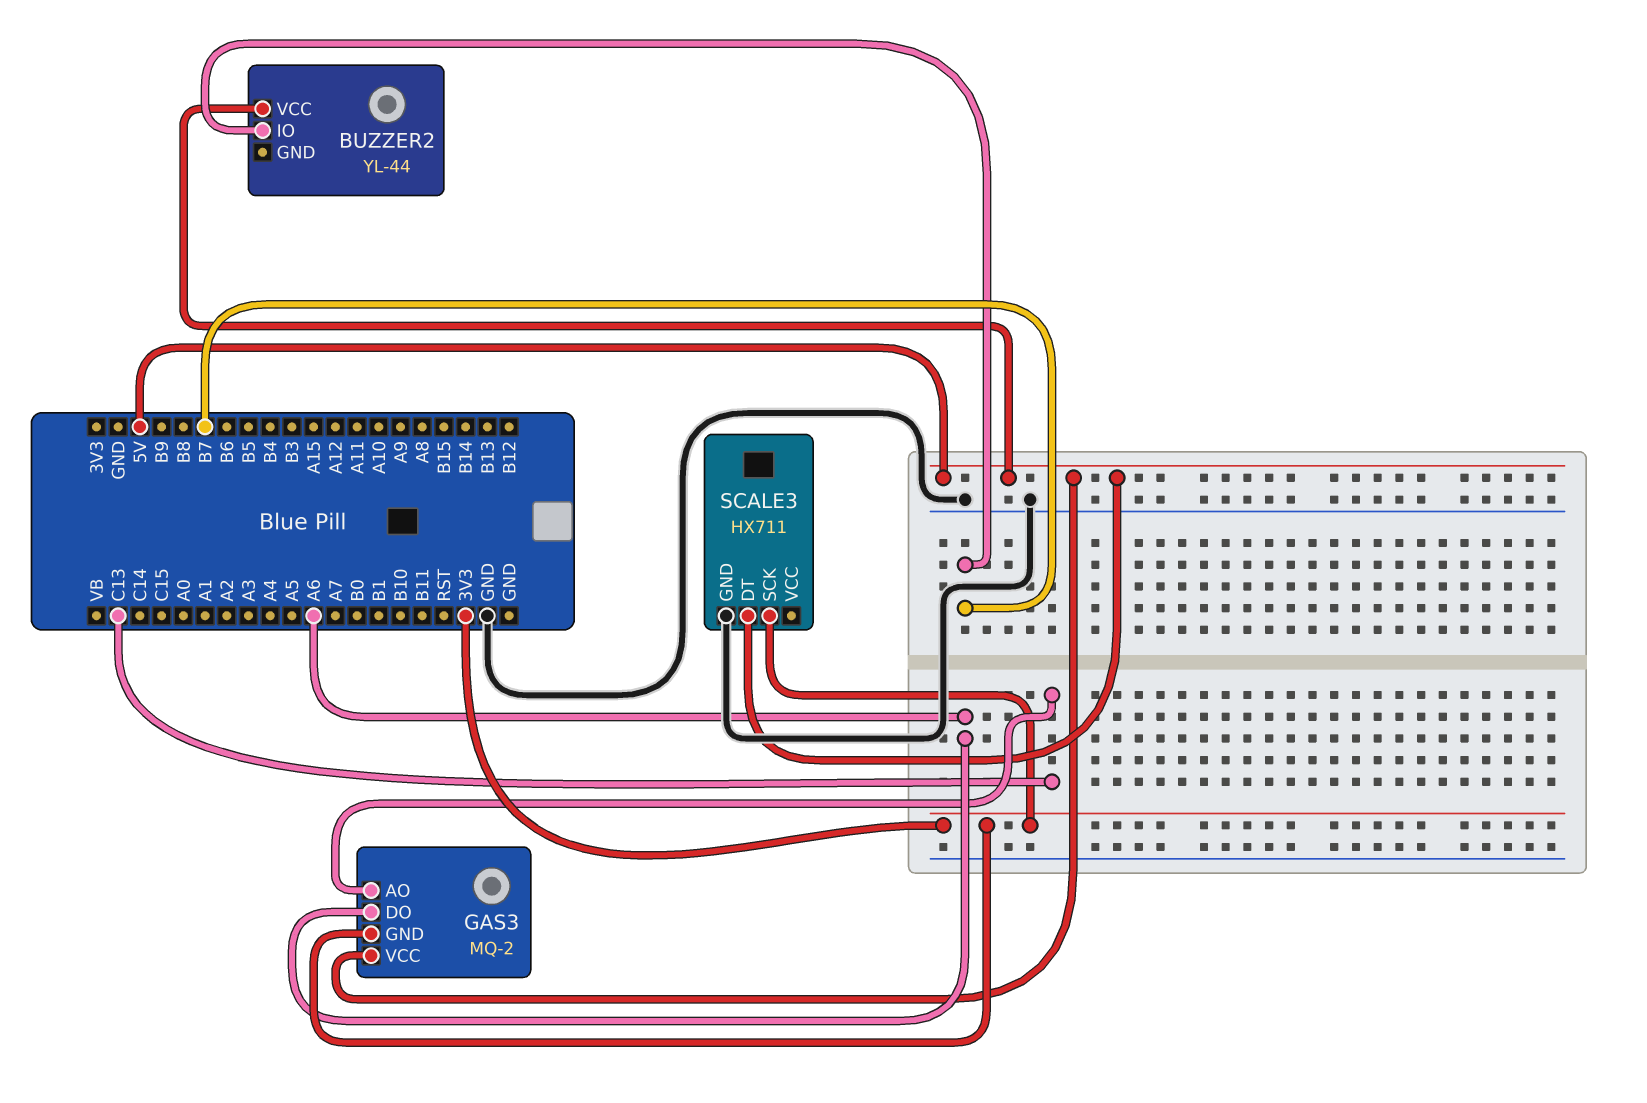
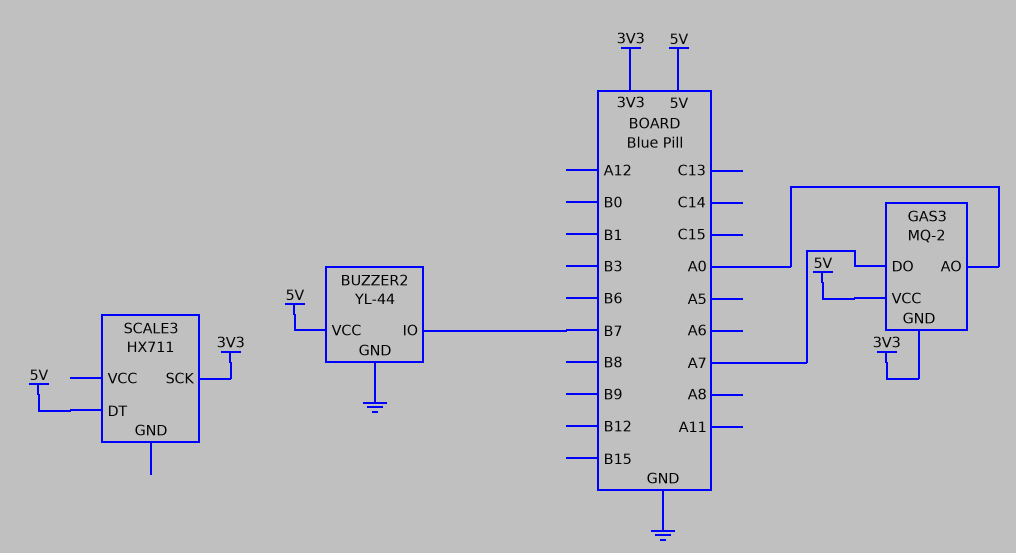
BUZZER2 pin GND: none -> GND
GAS3 pin AO: C13 -> A0
GAS3 pin DO: A6 -> A7
SCALE3 pin GND: GND -> none

